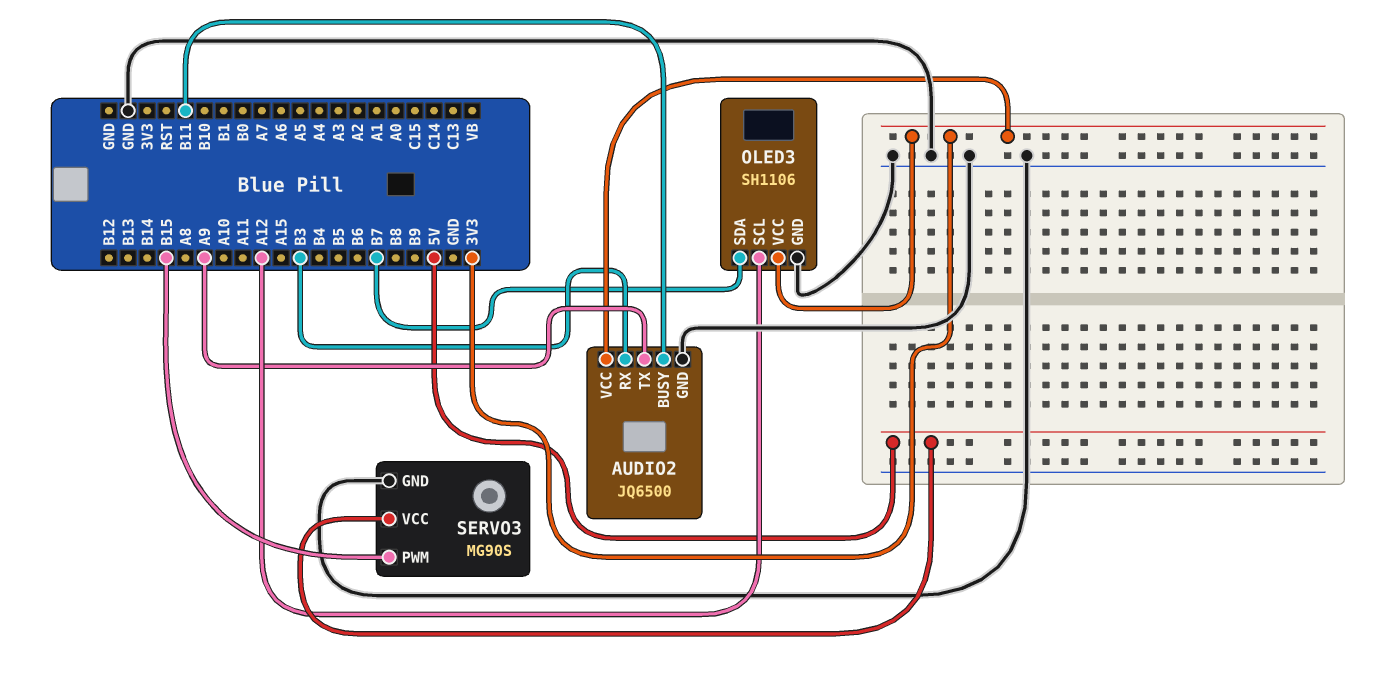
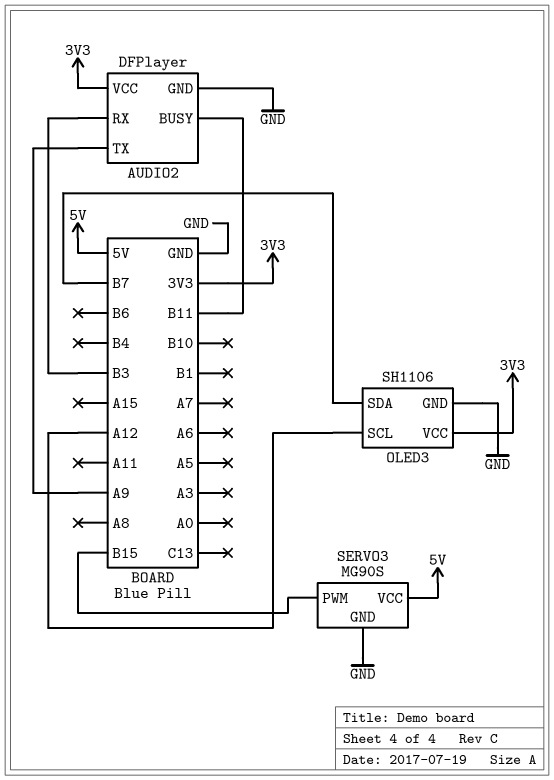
AUDIO2: JQ6500 -> DFPlayer

